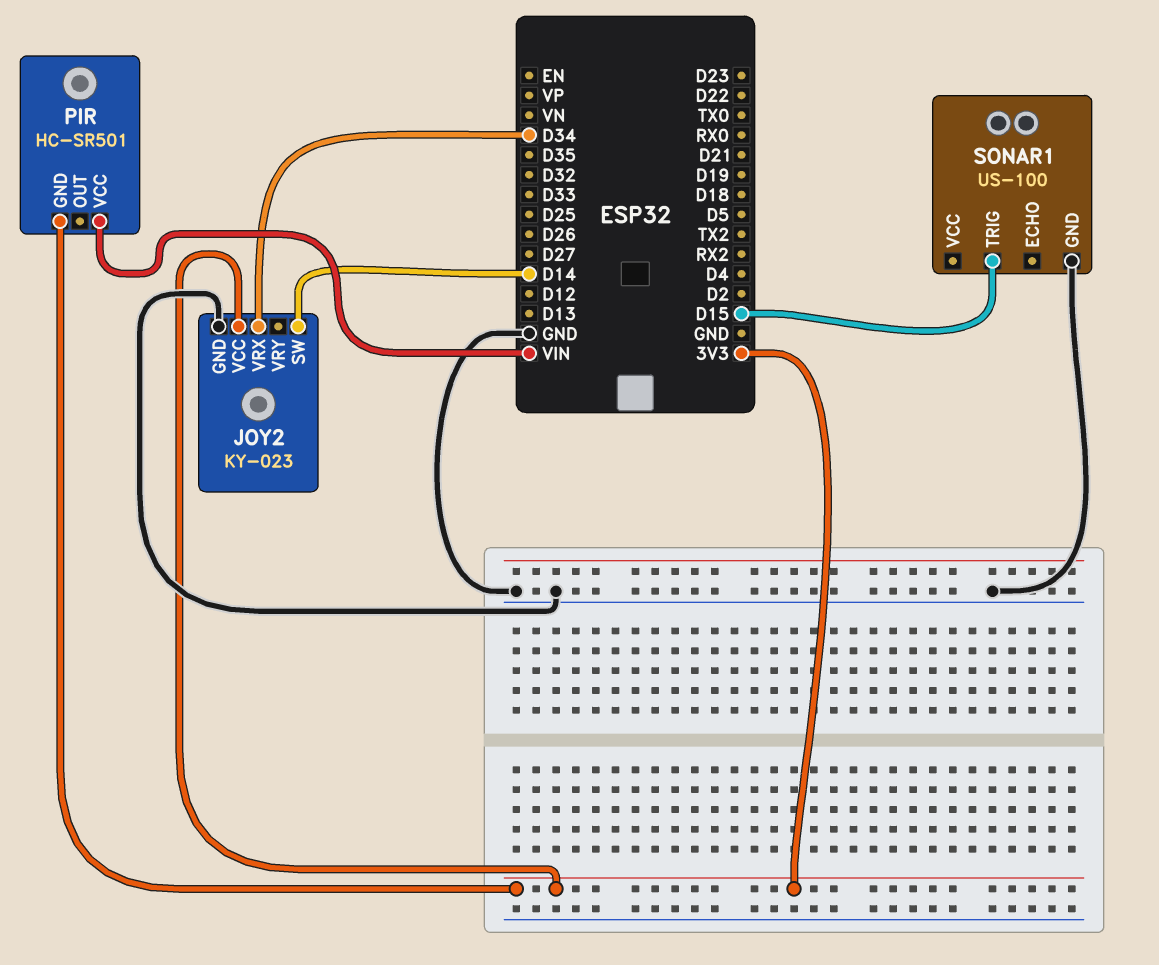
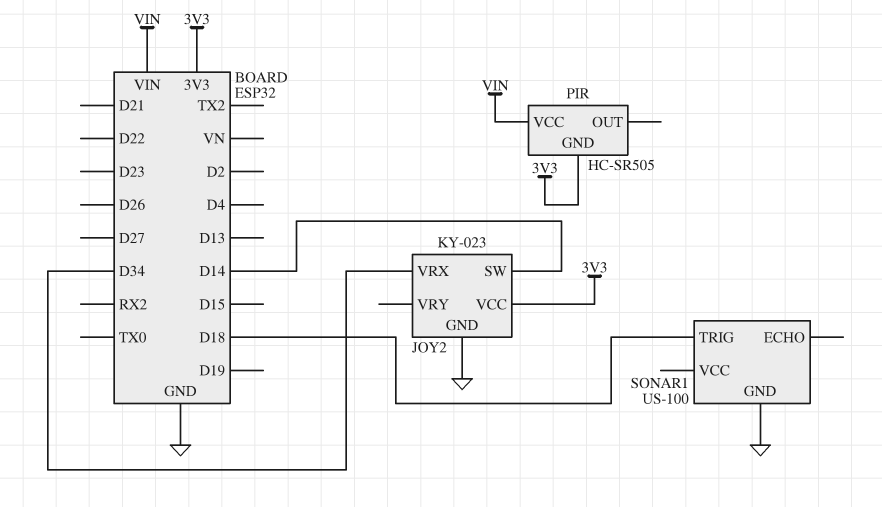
PIR: HC-SR501 -> HC-SR505
SONAR1 pin TRIG: D15 -> D18

